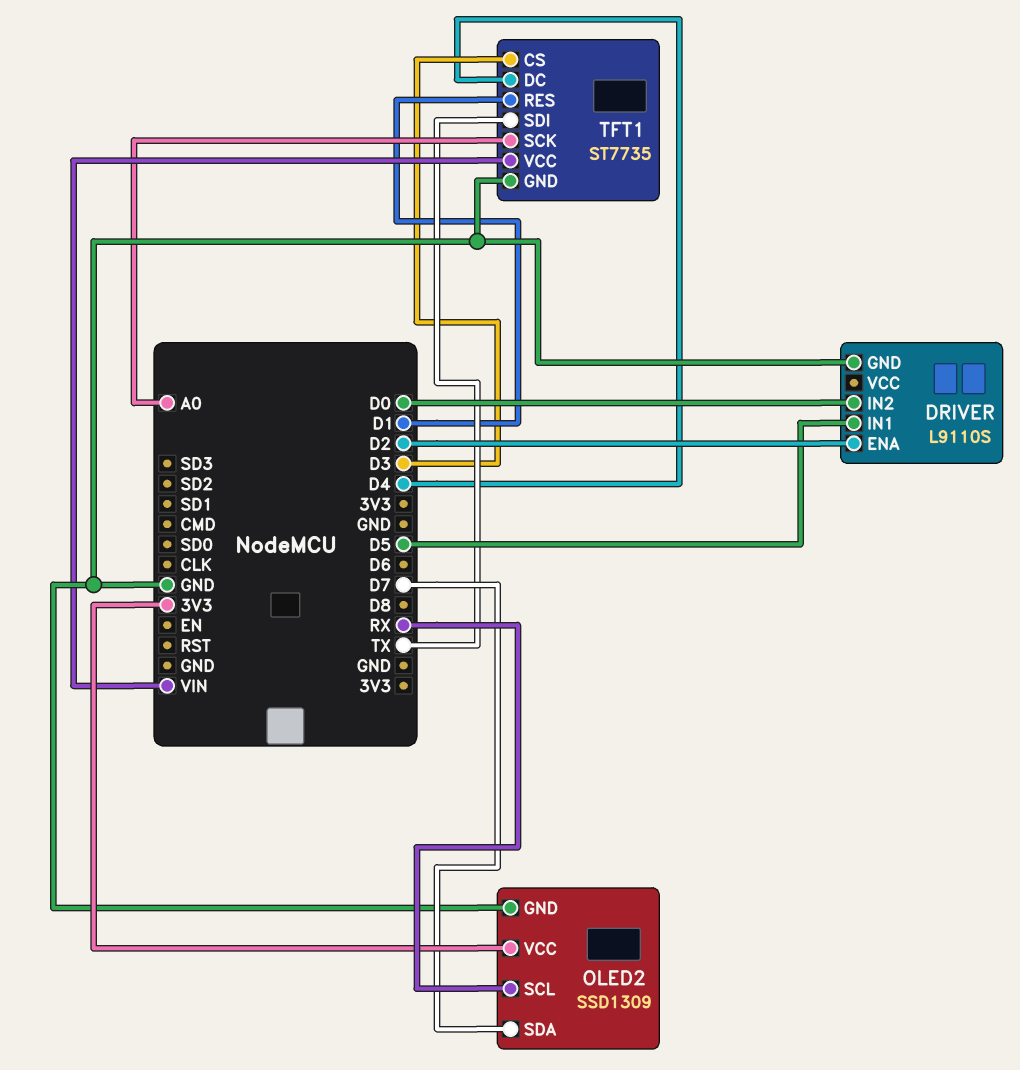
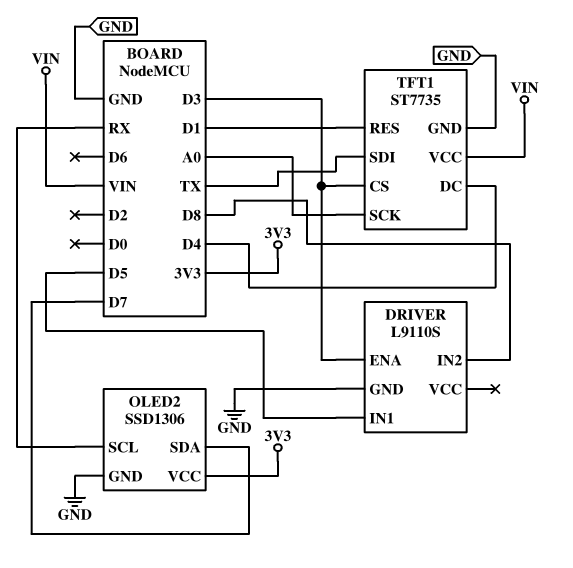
DRIVER pin ENA: D2 -> D3
DRIVER pin IN2: D0 -> D8
OLED2: SSD1309 -> SSD1306

